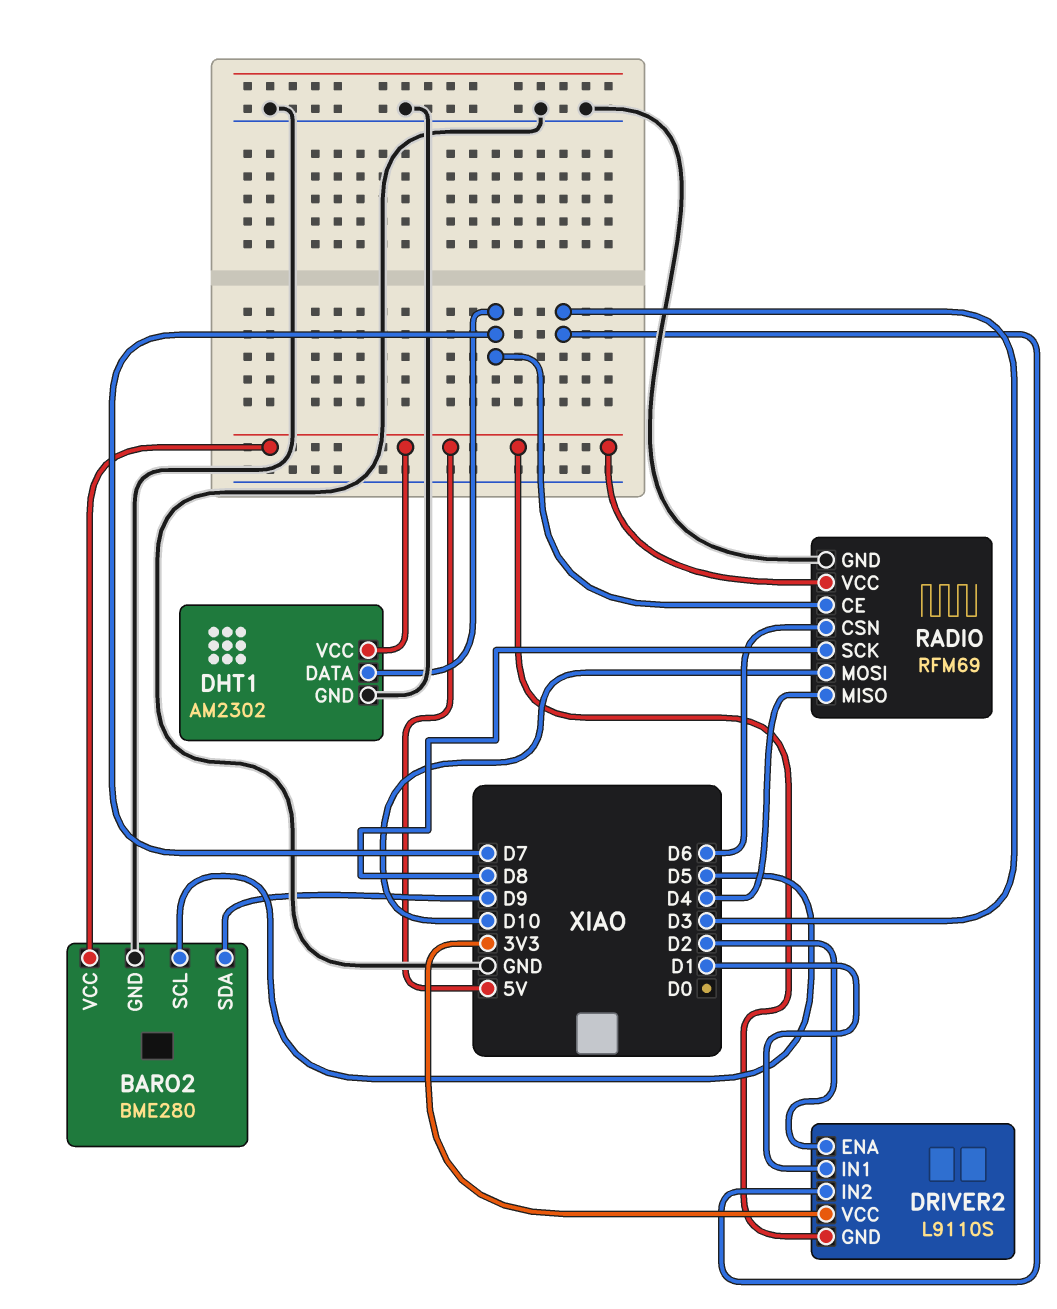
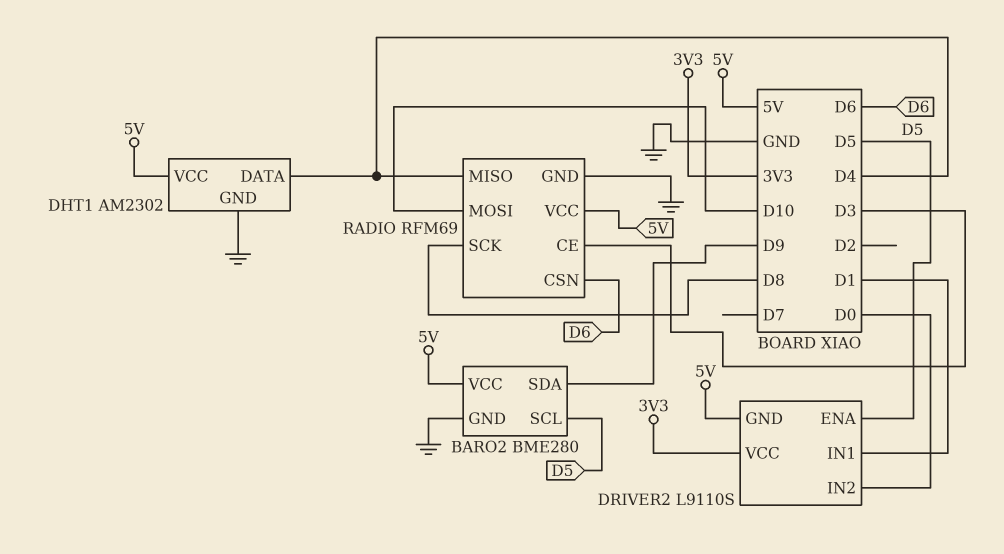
DHT1 pin DATA: D7 -> D4
DRIVER2 pin ENA: D2 -> D5
DRIVER2 pin IN2: D3 -> D0
RADIO pin CE: D7 -> D3

